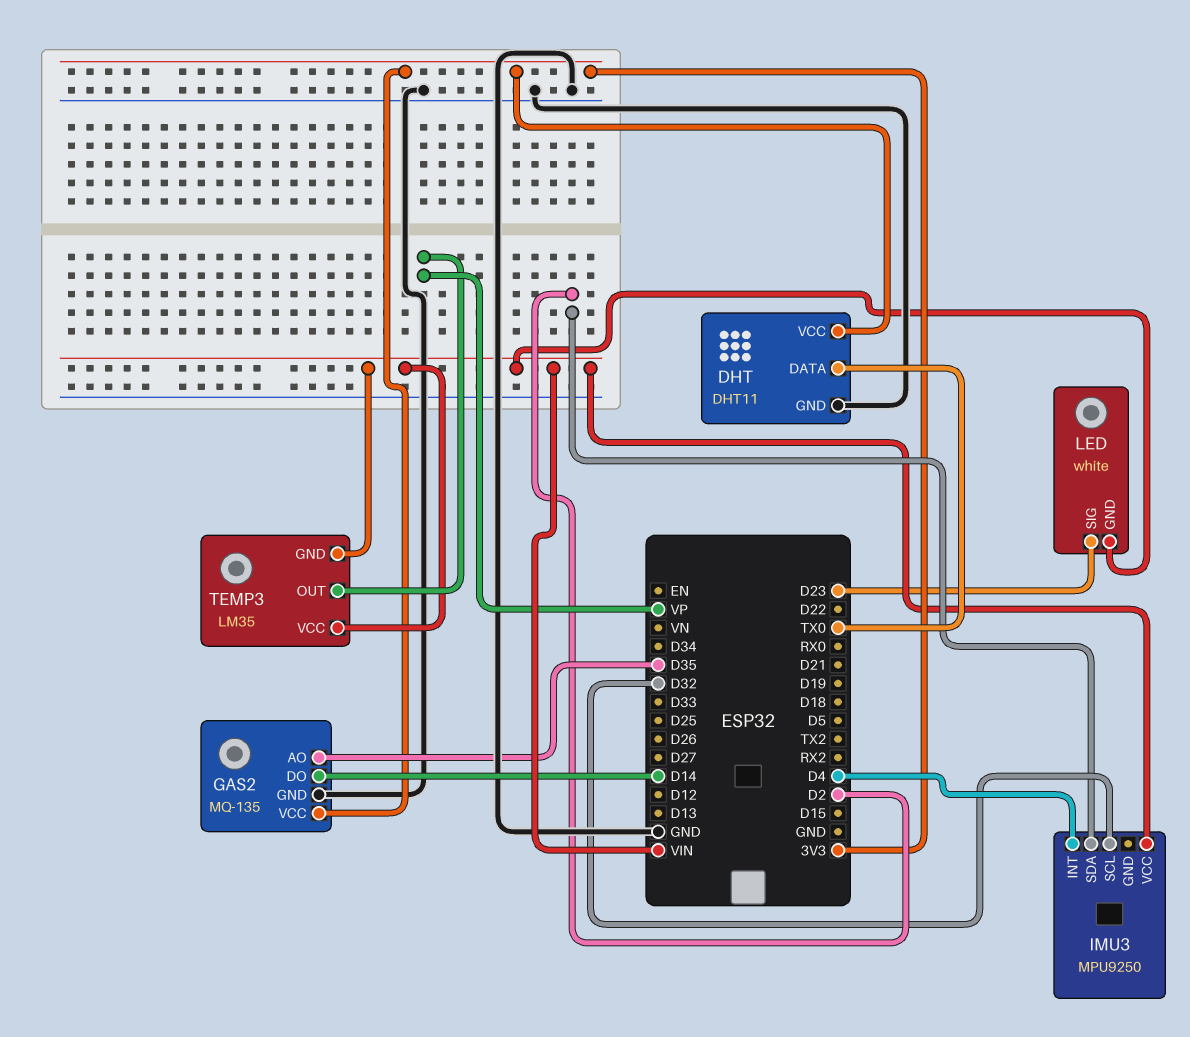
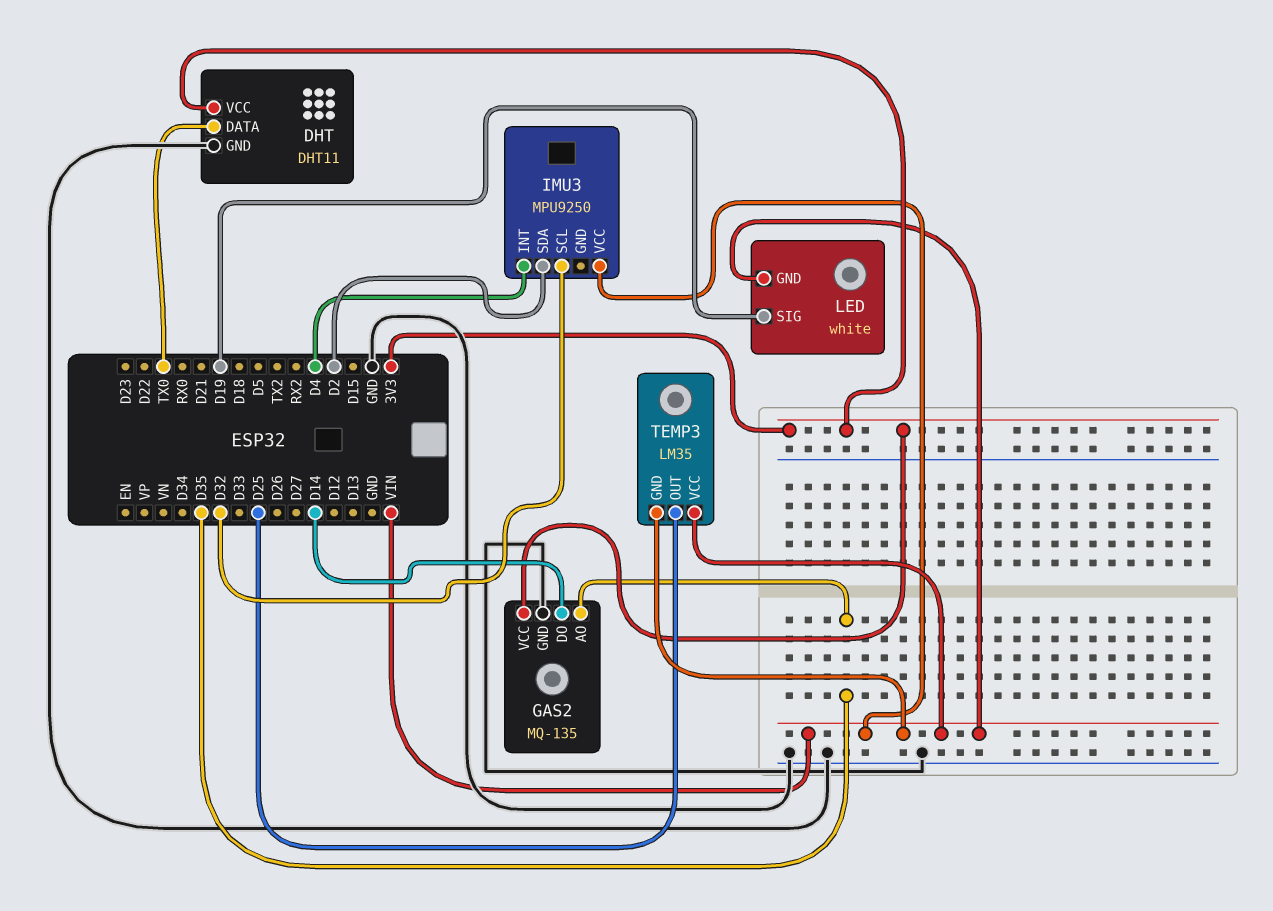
LED pin SIG: D23 -> D19
TEMP3 pin OUT: VP -> D25

